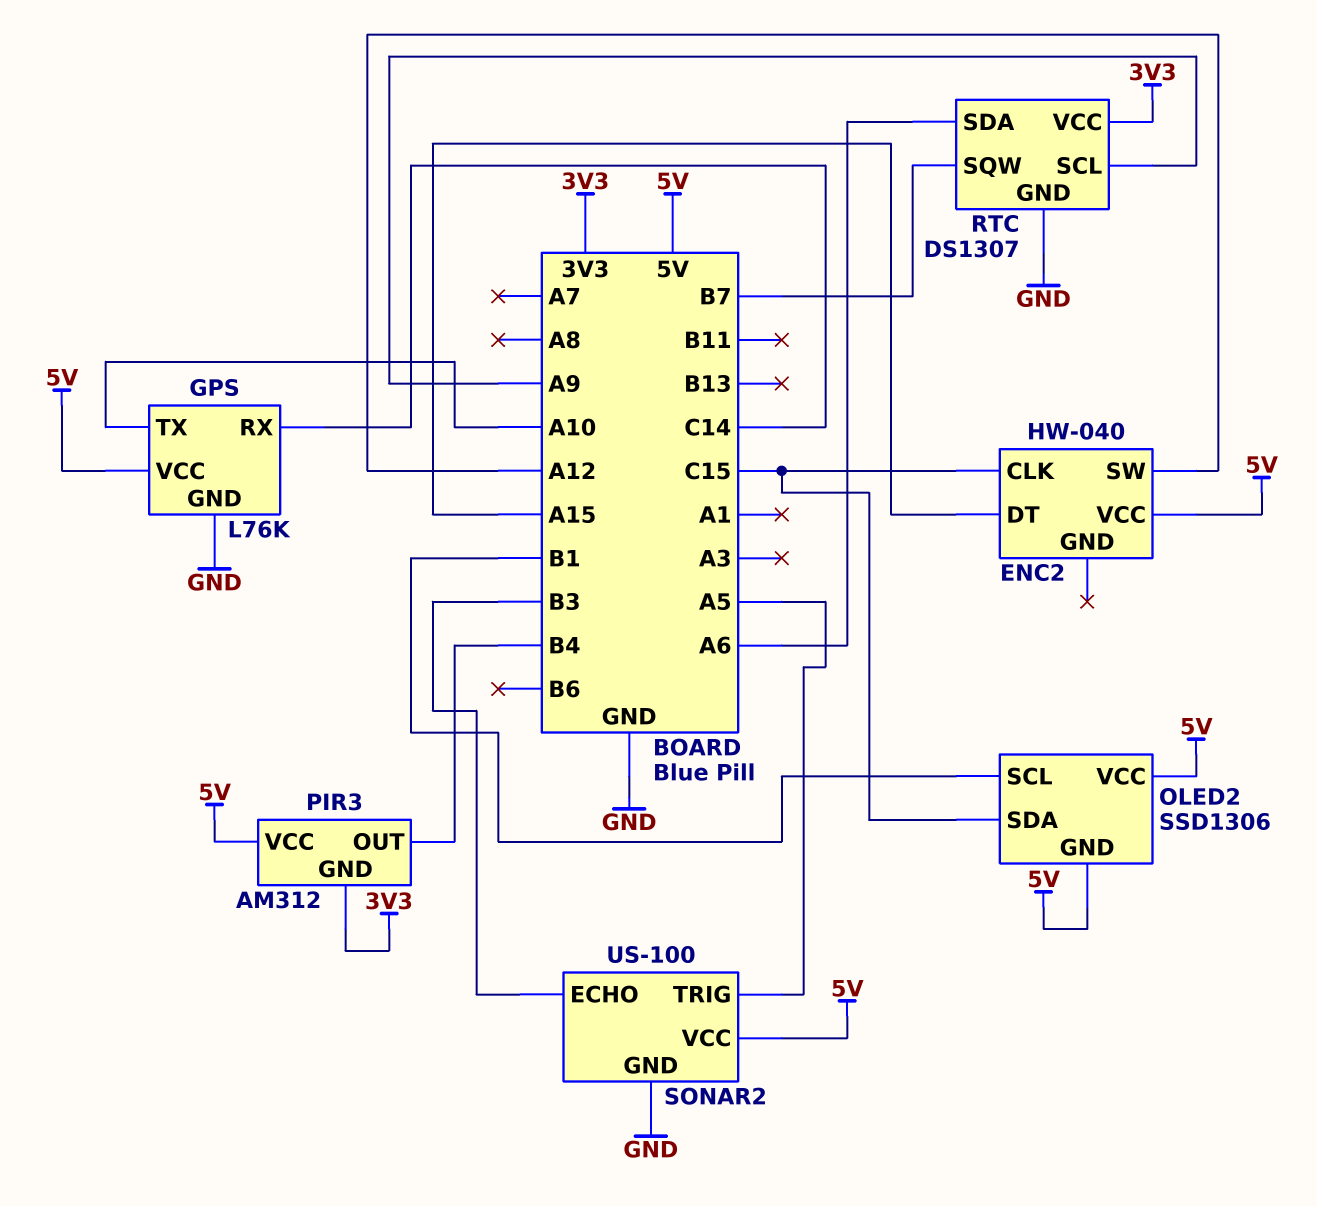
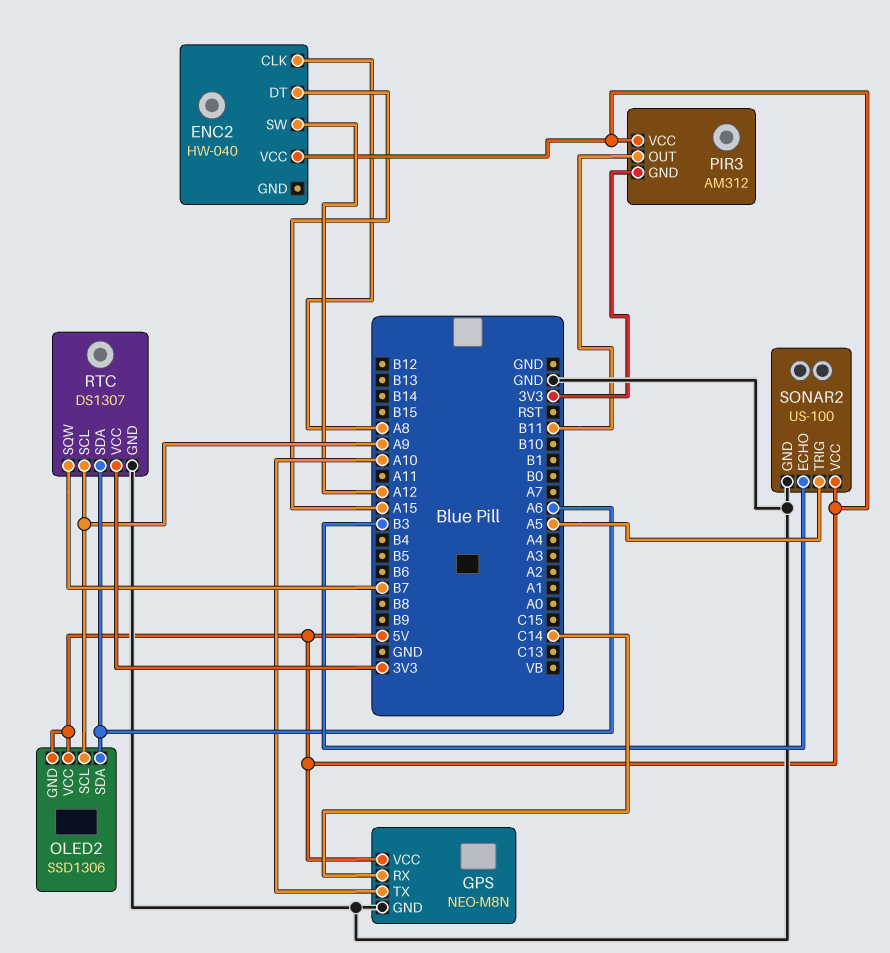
ENC2 pin CLK: C15 -> A8
GPS: L76K -> NEO-M8N
OLED2 pin SCL: B1 -> A9
OLED2 pin SDA: C15 -> A6
PIR3 pin OUT: B4 -> B11

